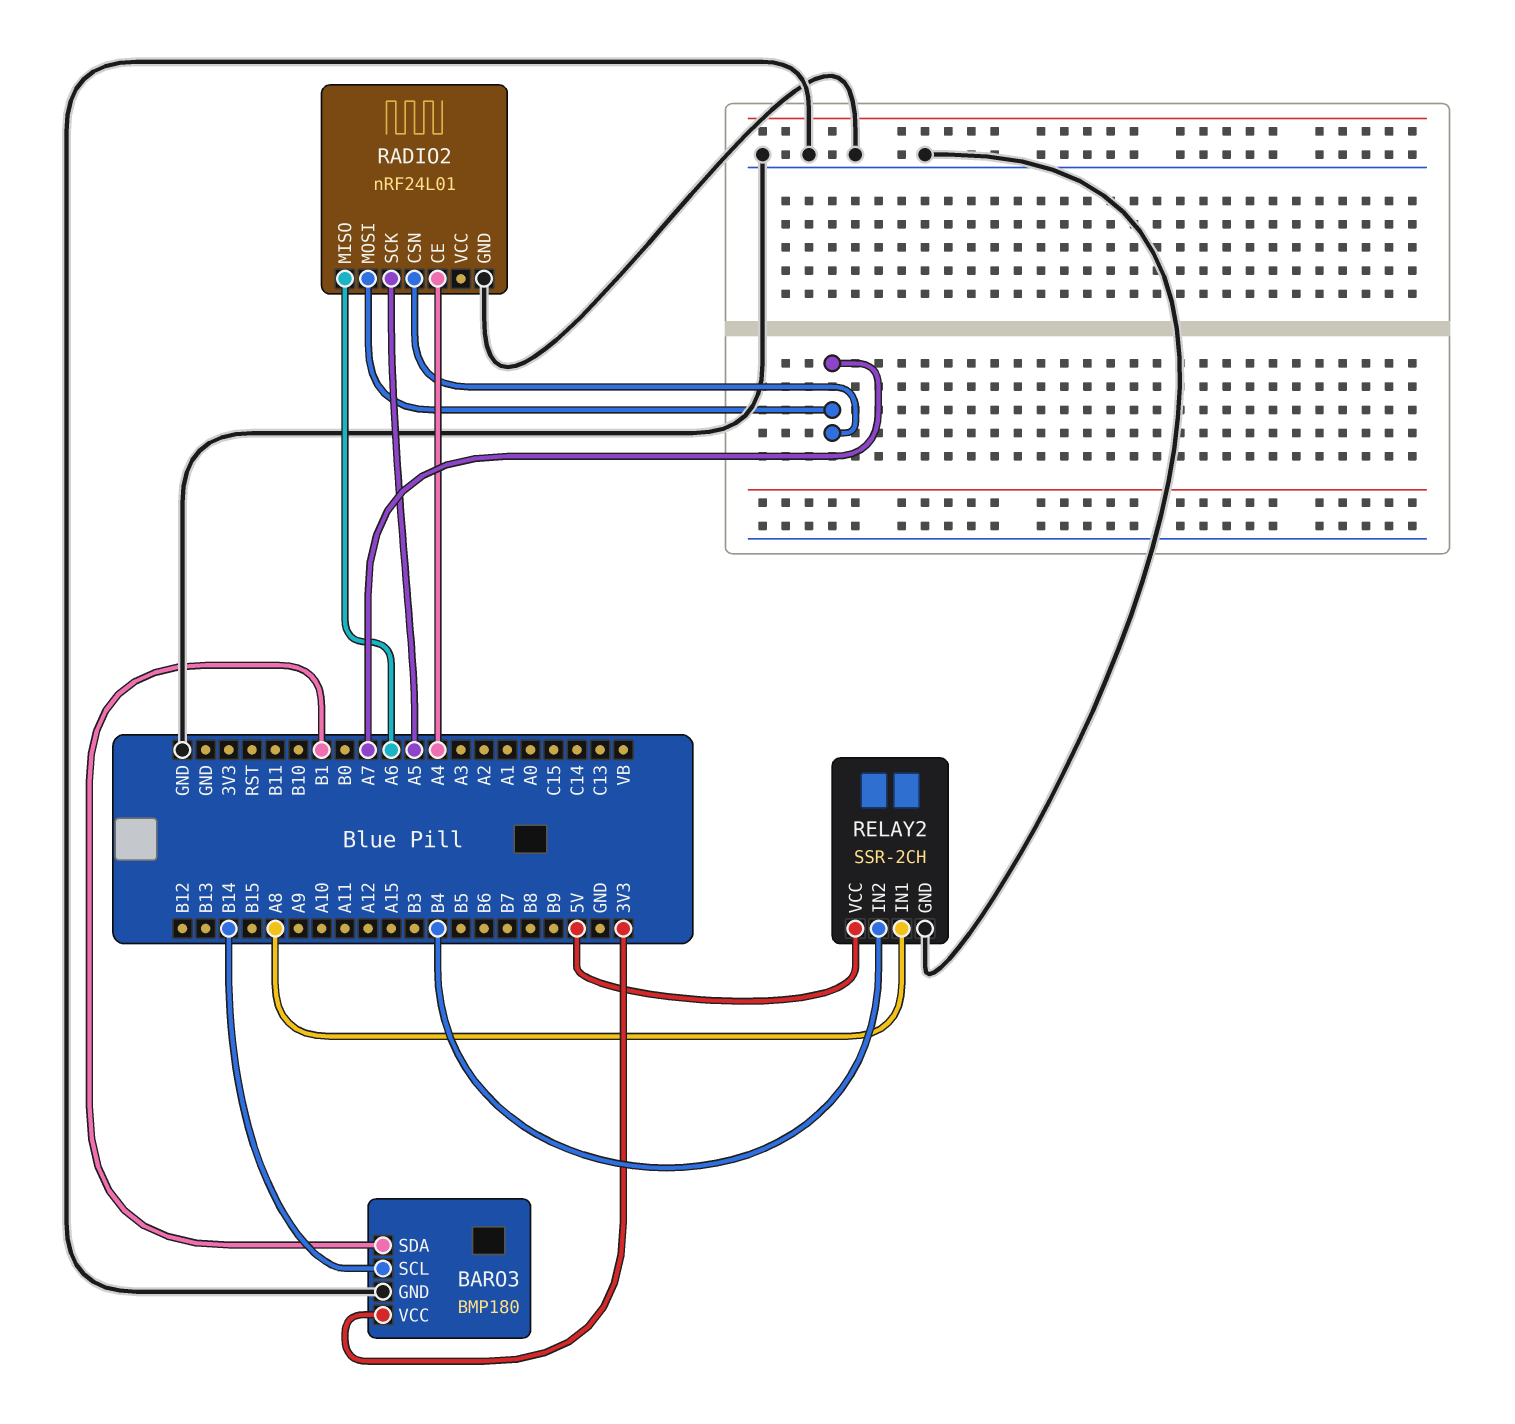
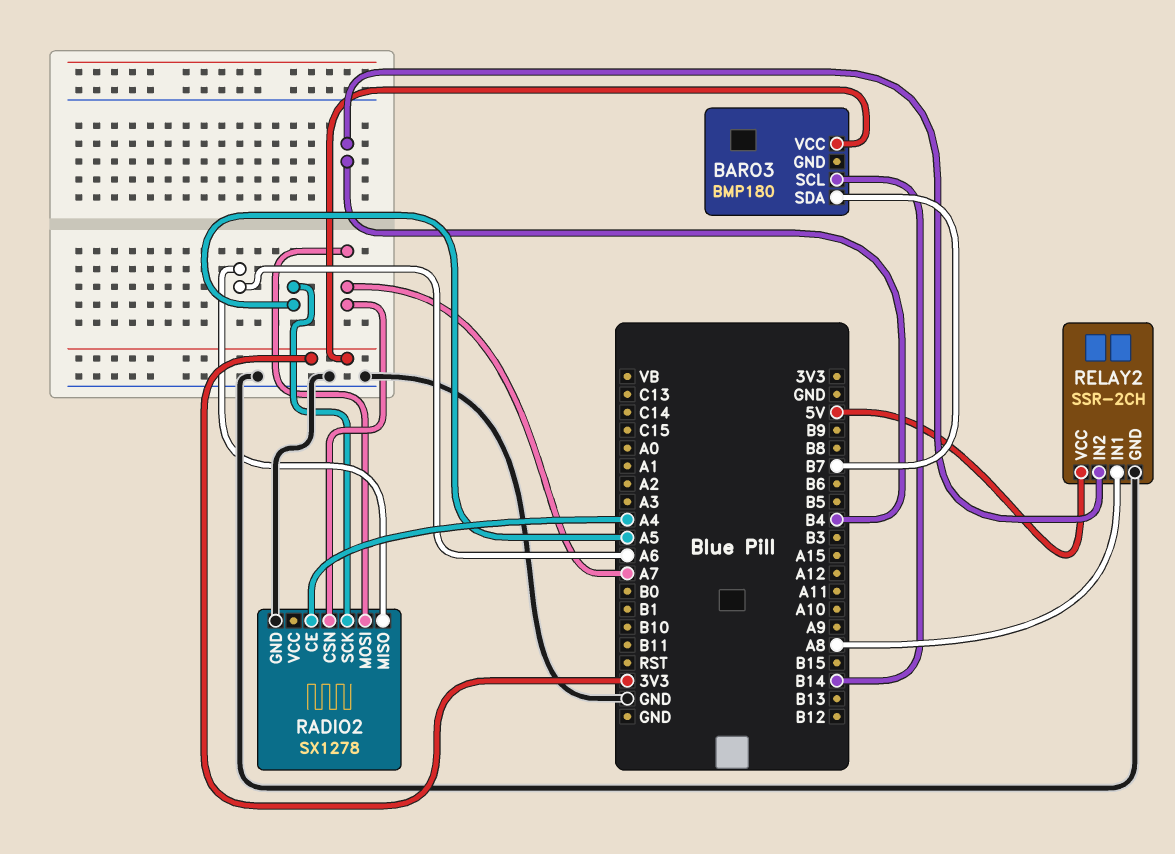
BARO3 pin GND: GND -> none
BARO3 pin SDA: B1 -> B7
RADIO2: nRF24L01 -> SX1278

